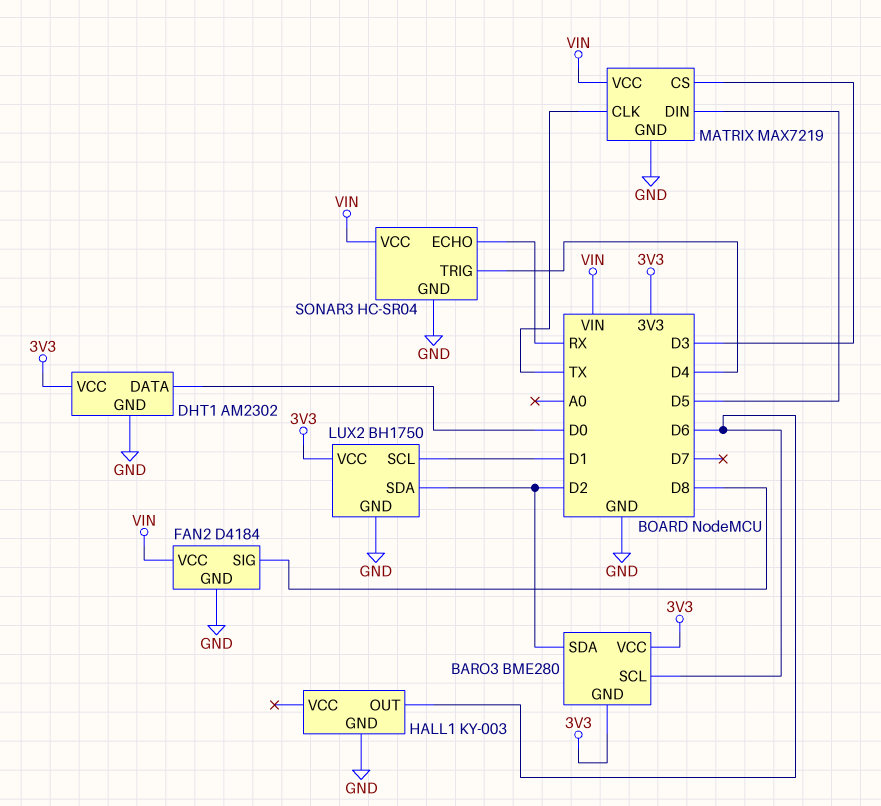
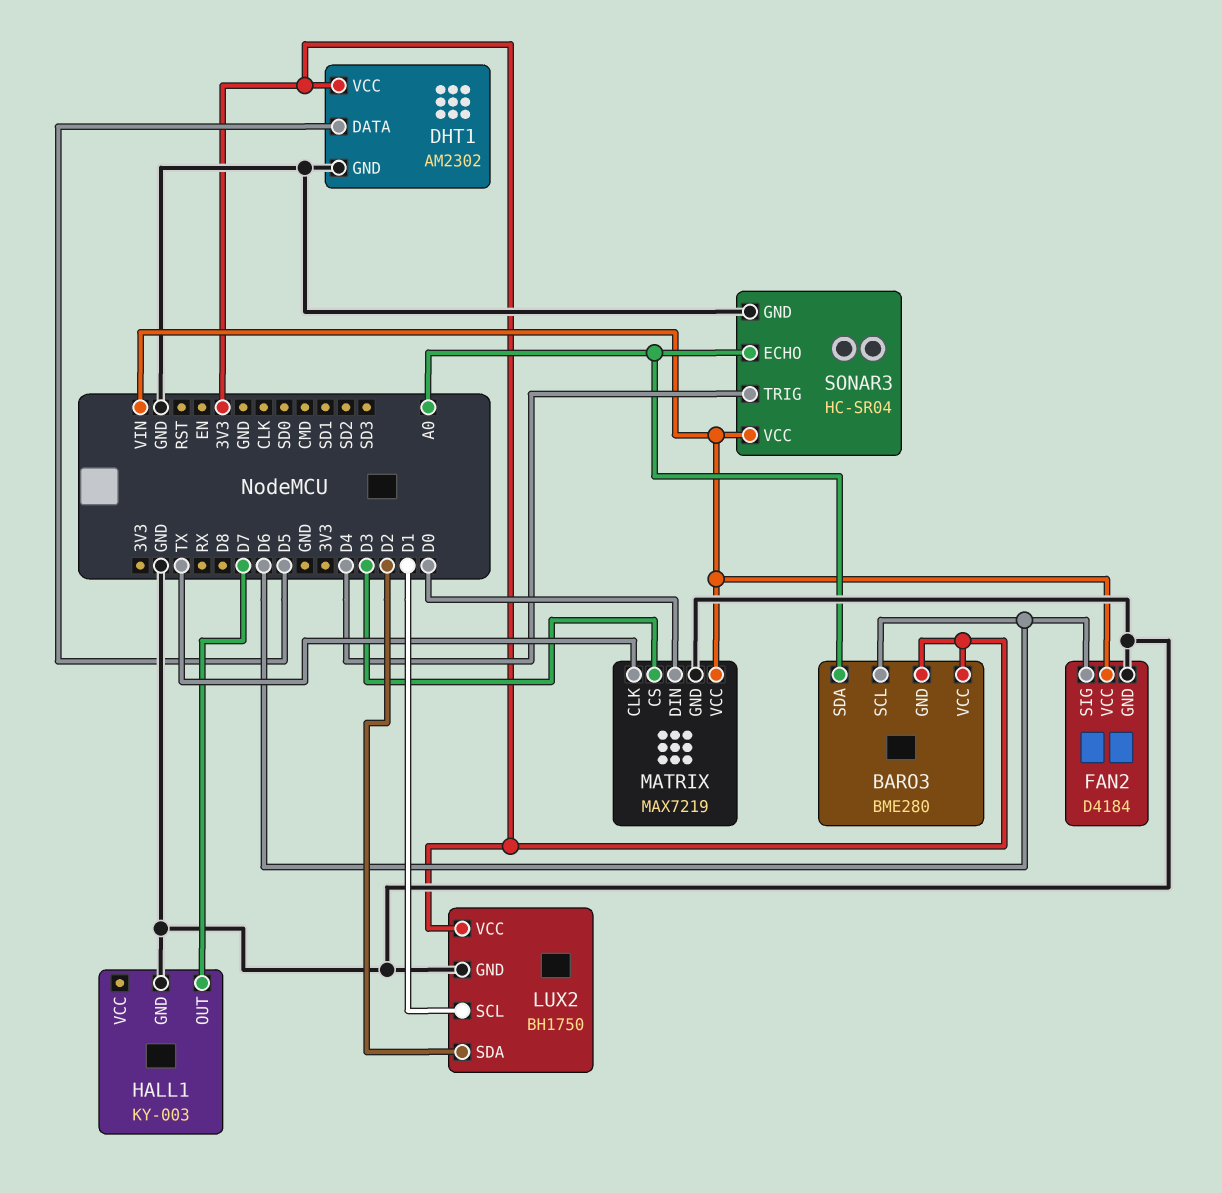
BARO3 pin SDA: D2 -> A0
DHT1 pin DATA: D0 -> D5
FAN2 pin SIG: D8 -> D6
HALL1 pin OUT: D6 -> D7
MATRIX pin DIN: D5 -> D0
SONAR3 pin ECHO: RX -> A0

